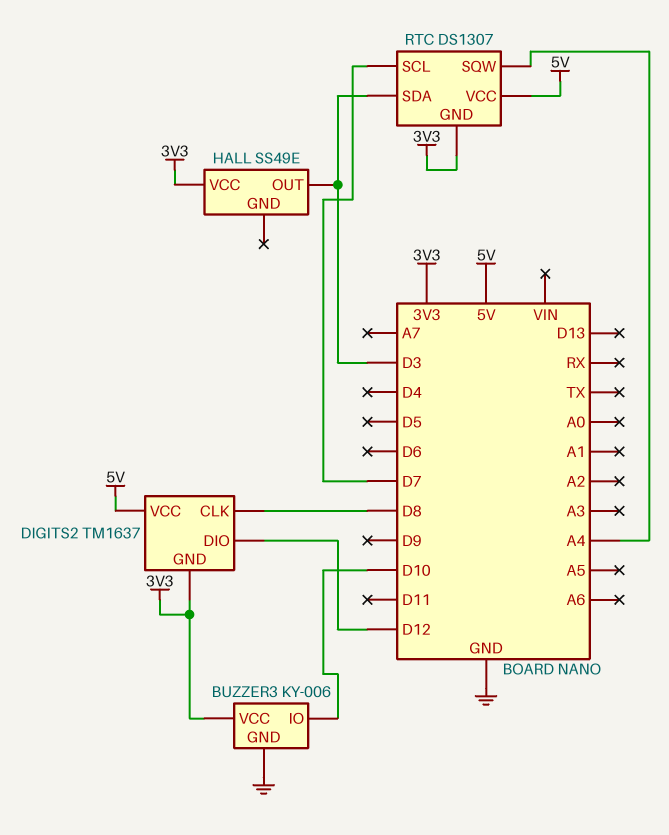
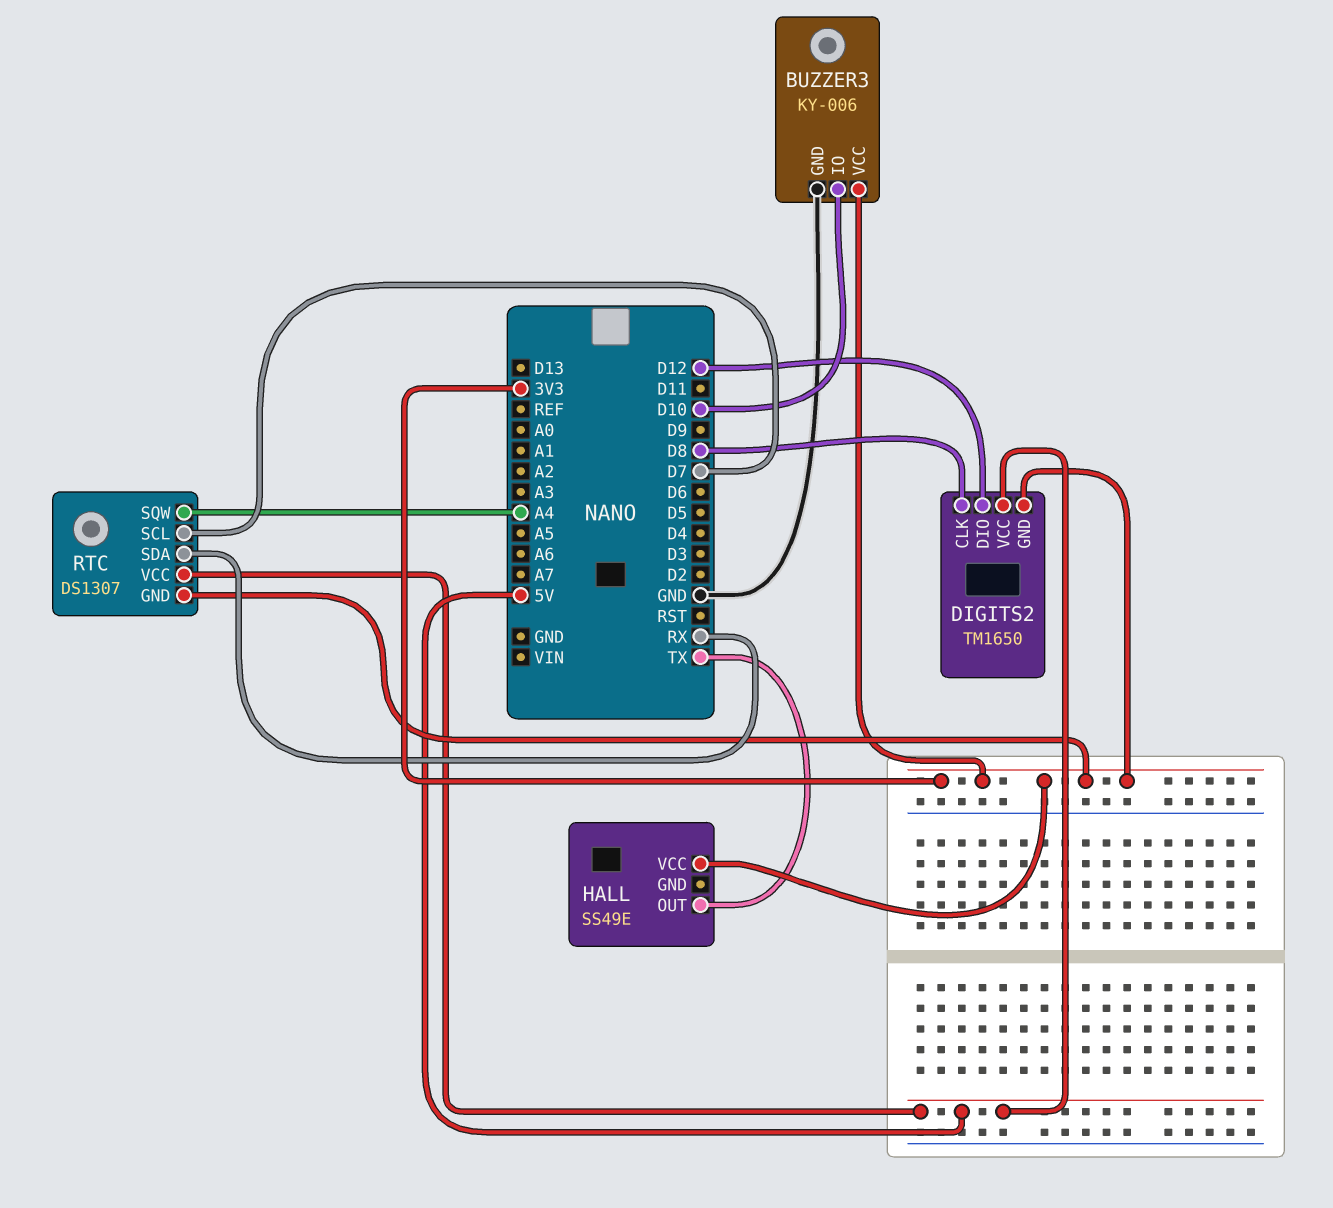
DIGITS2: TM1637 -> TM1650
HALL pin OUT: D3 -> TX
RTC pin SDA: D3 -> RX

